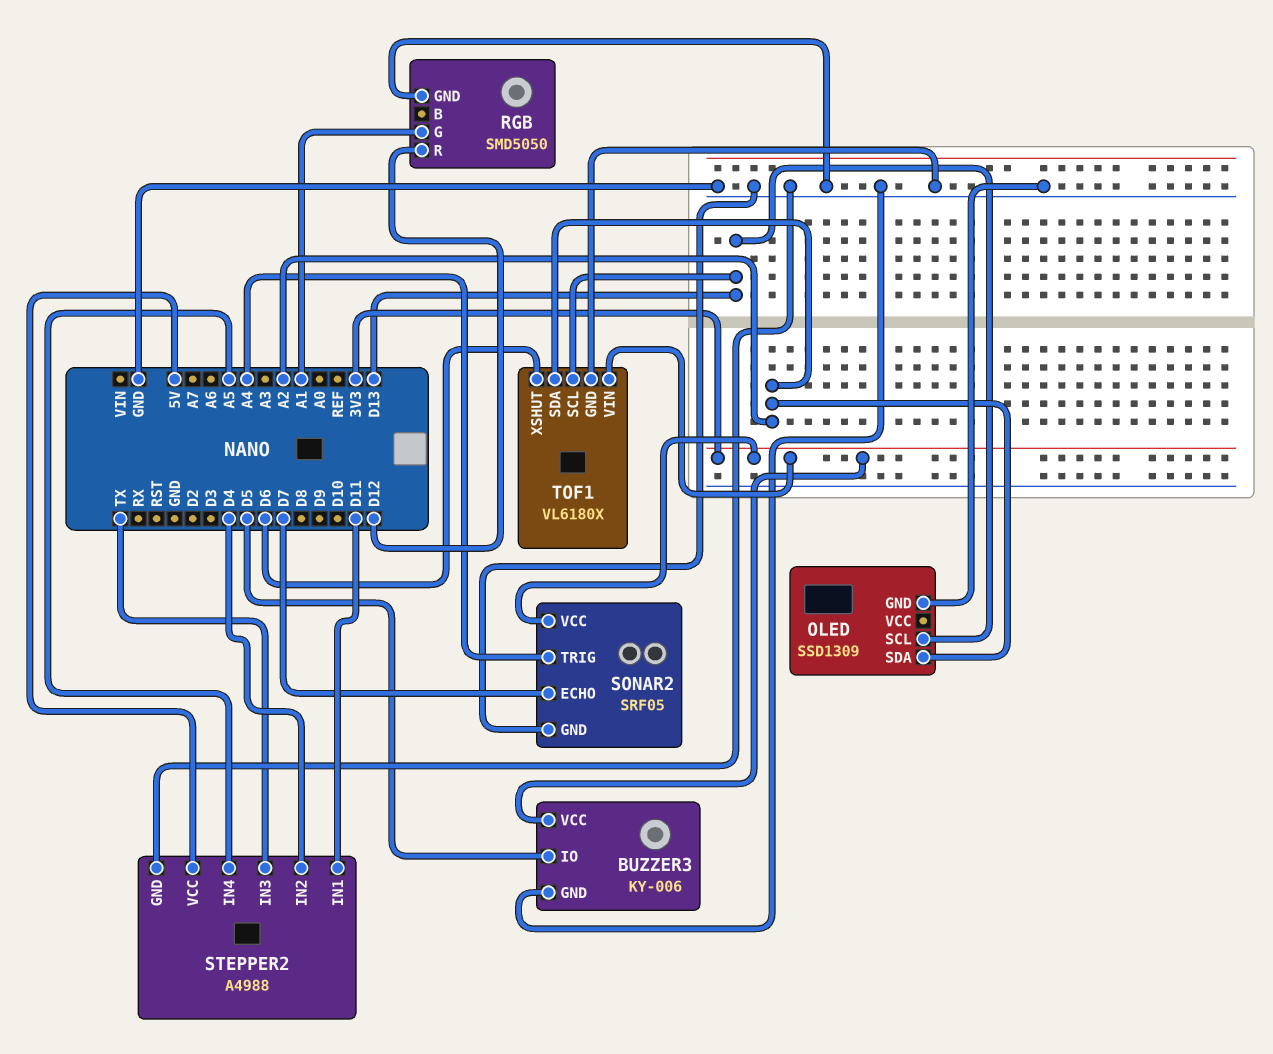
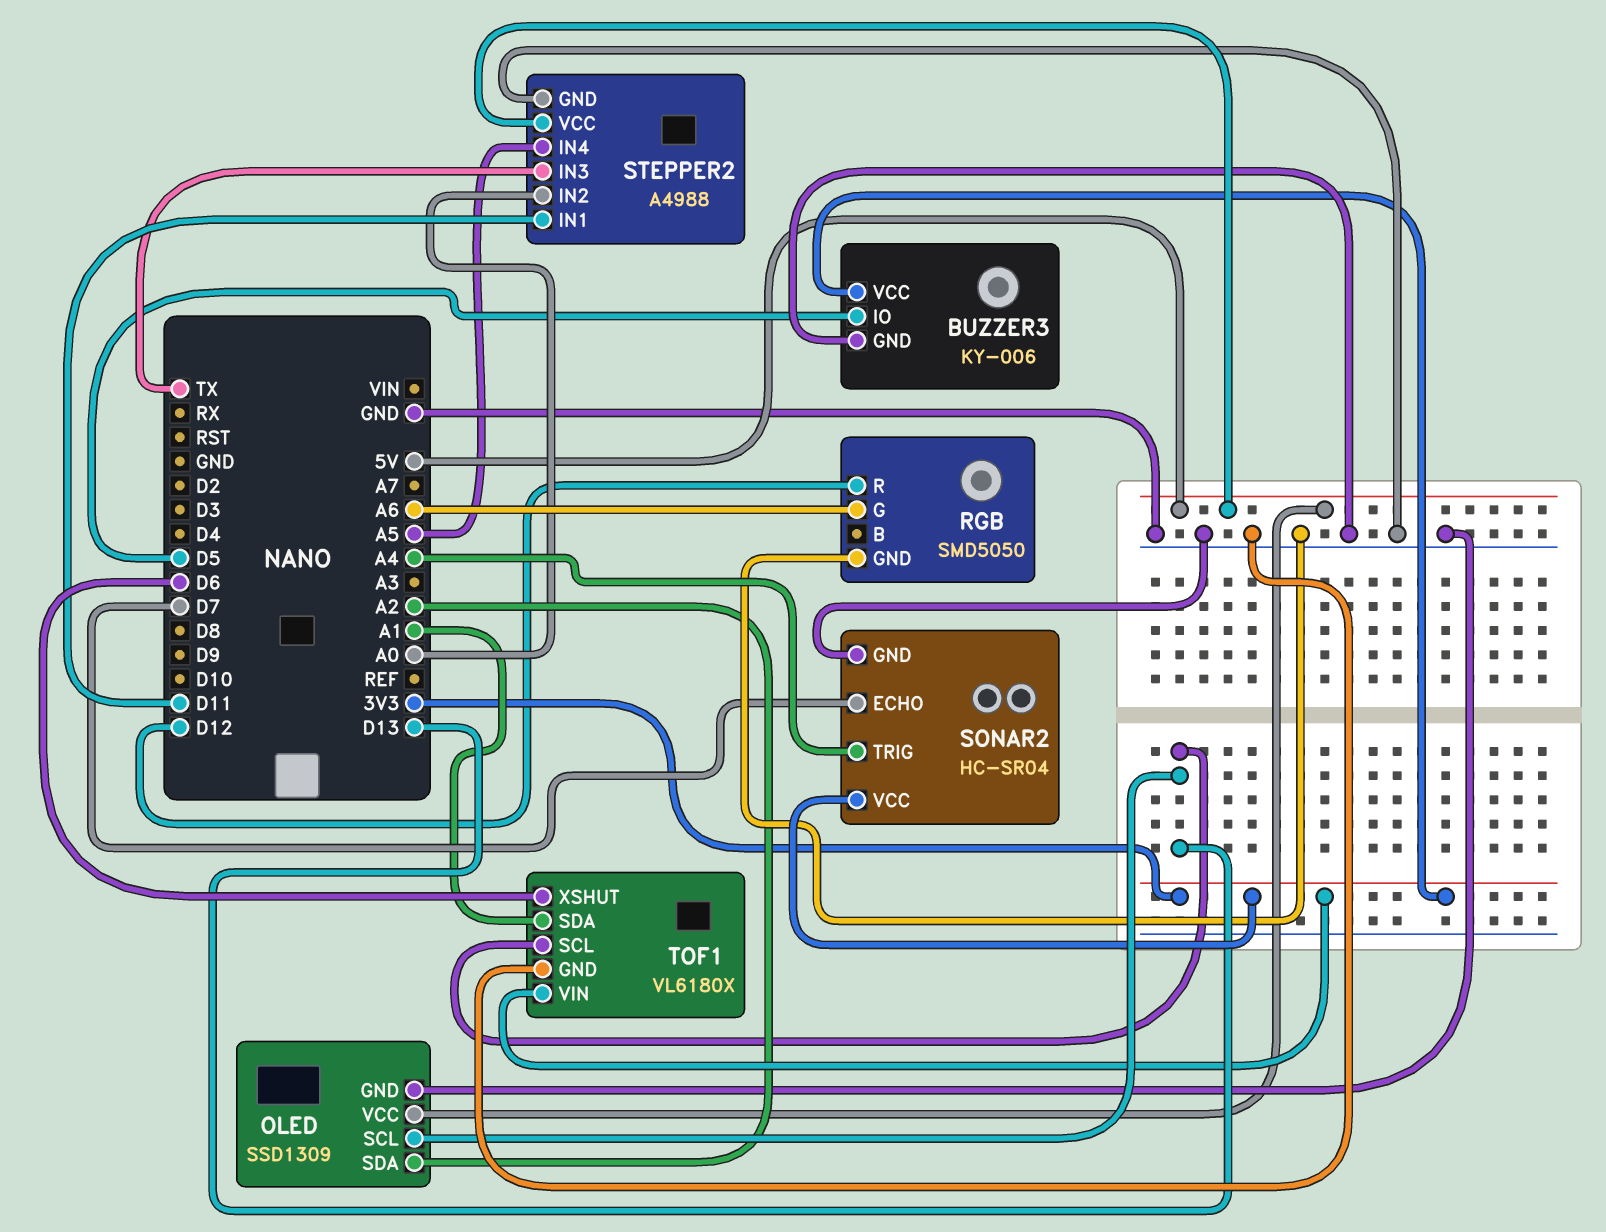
OLED pin VCC: none -> 5V
RGB pin G: A1 -> A6
SONAR2: SRF05 -> HC-SR04
STEPPER2 pin IN2: D4 -> A0
TOF1 pin SDA: A2 -> A1

